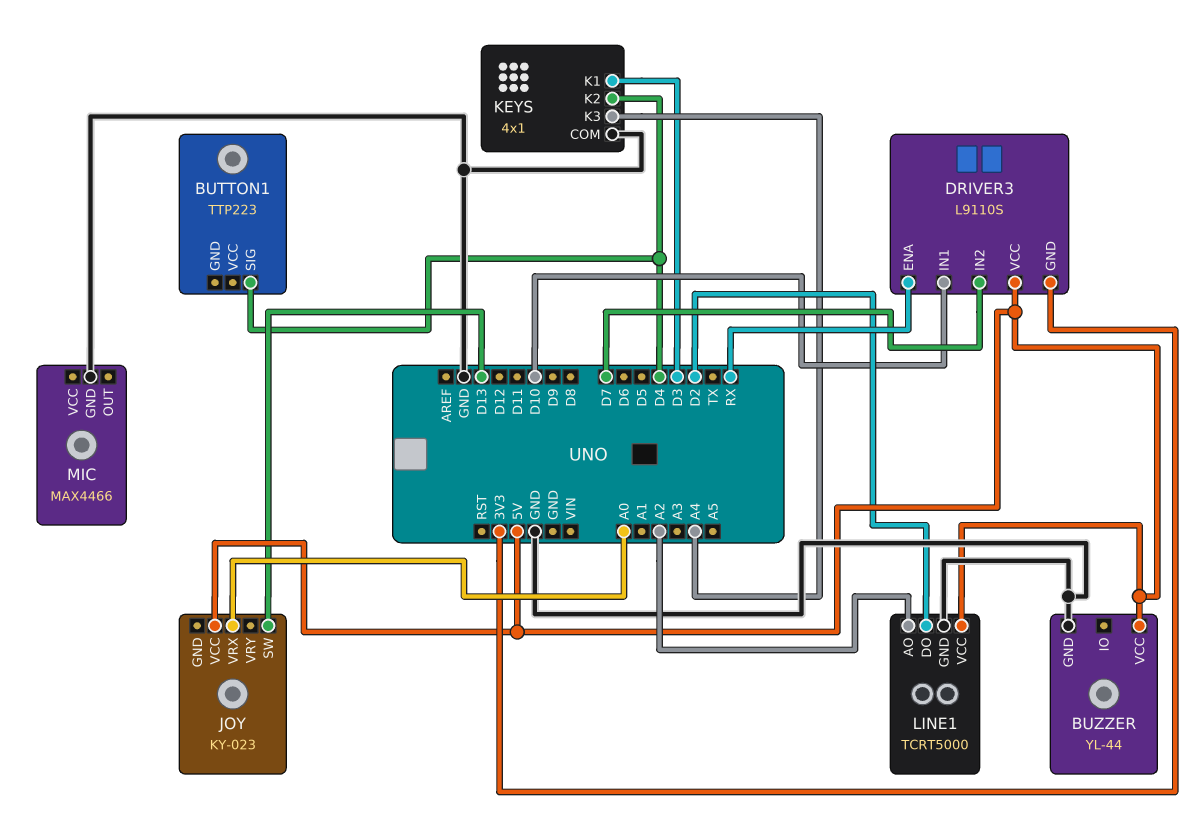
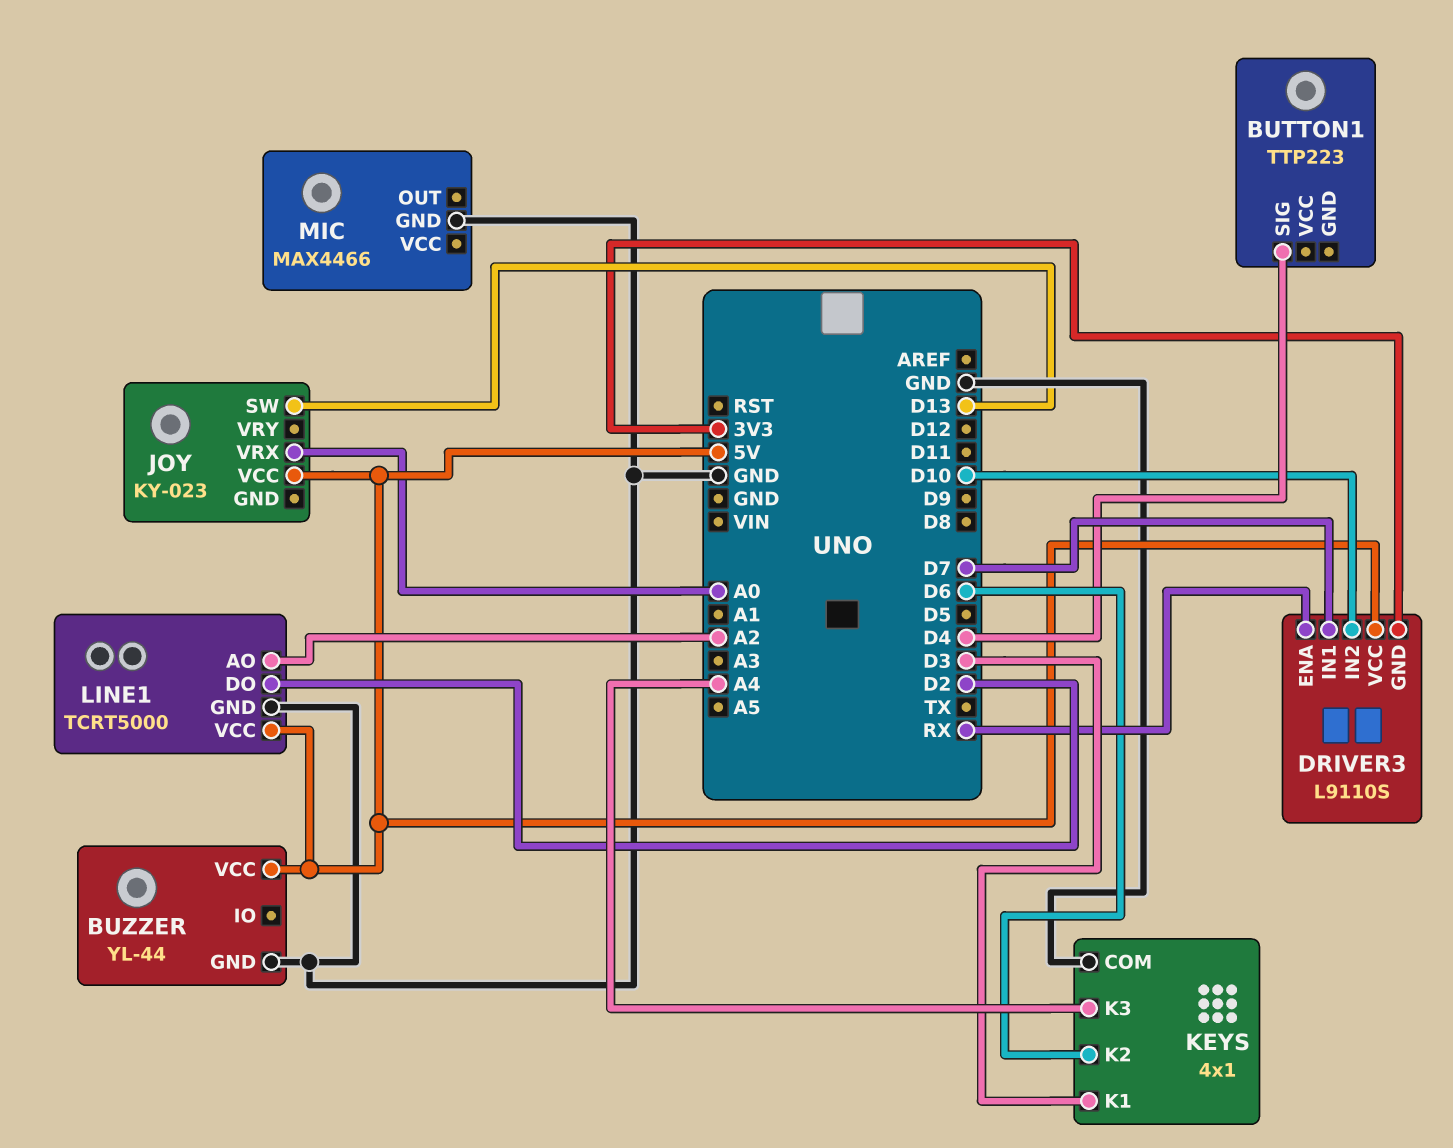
DRIVER3 pin IN1: D10 -> D7
DRIVER3 pin IN2: D7 -> D10
KEYS pin K2: D4 -> D6

